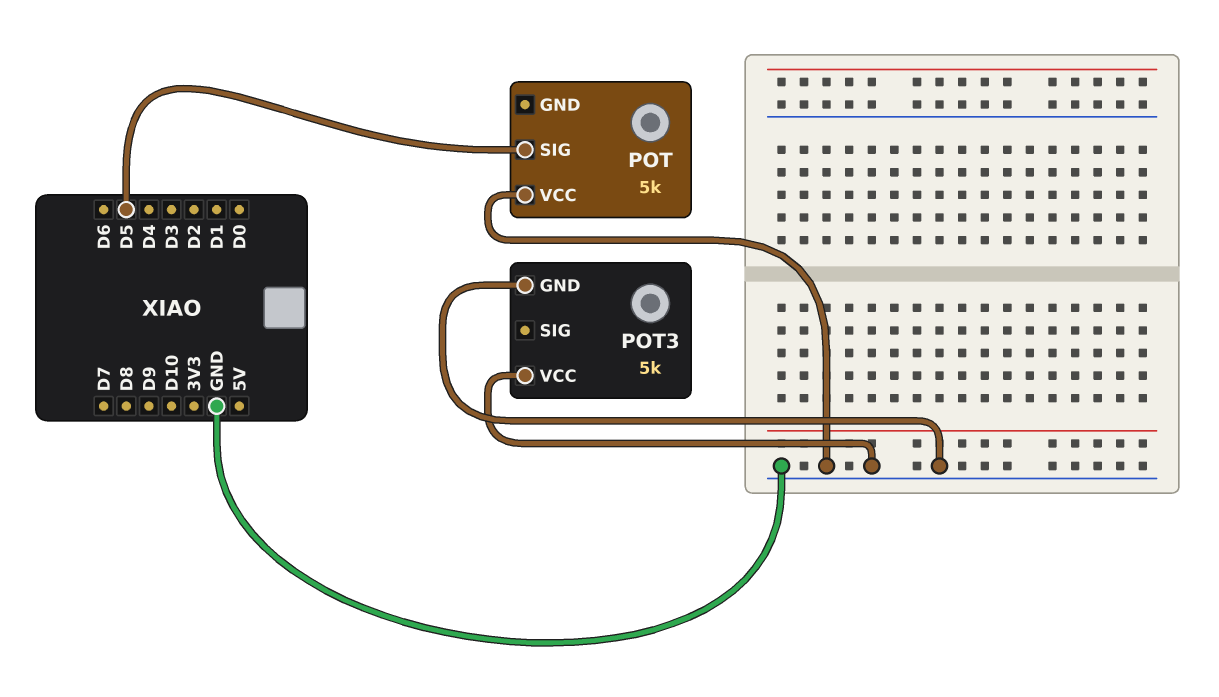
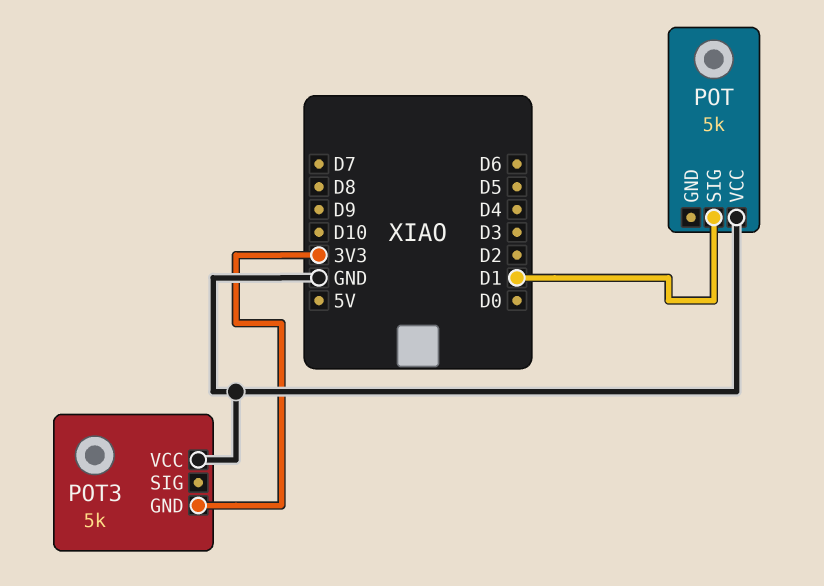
POT pin SIG: D5 -> D1
POT3 pin GND: GND -> 3V3

